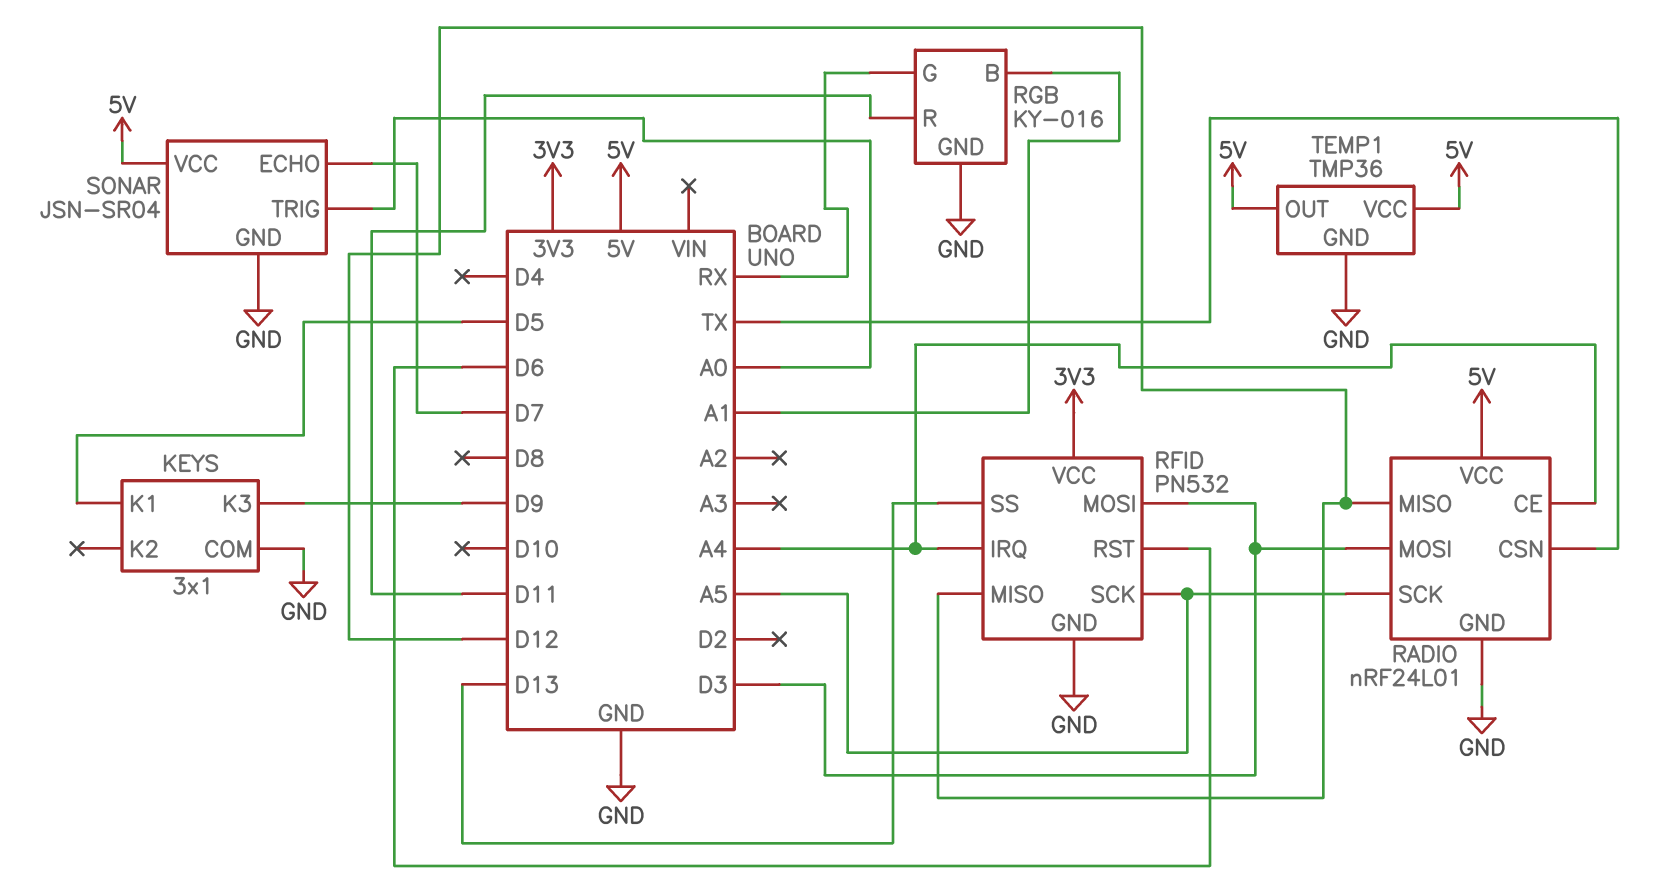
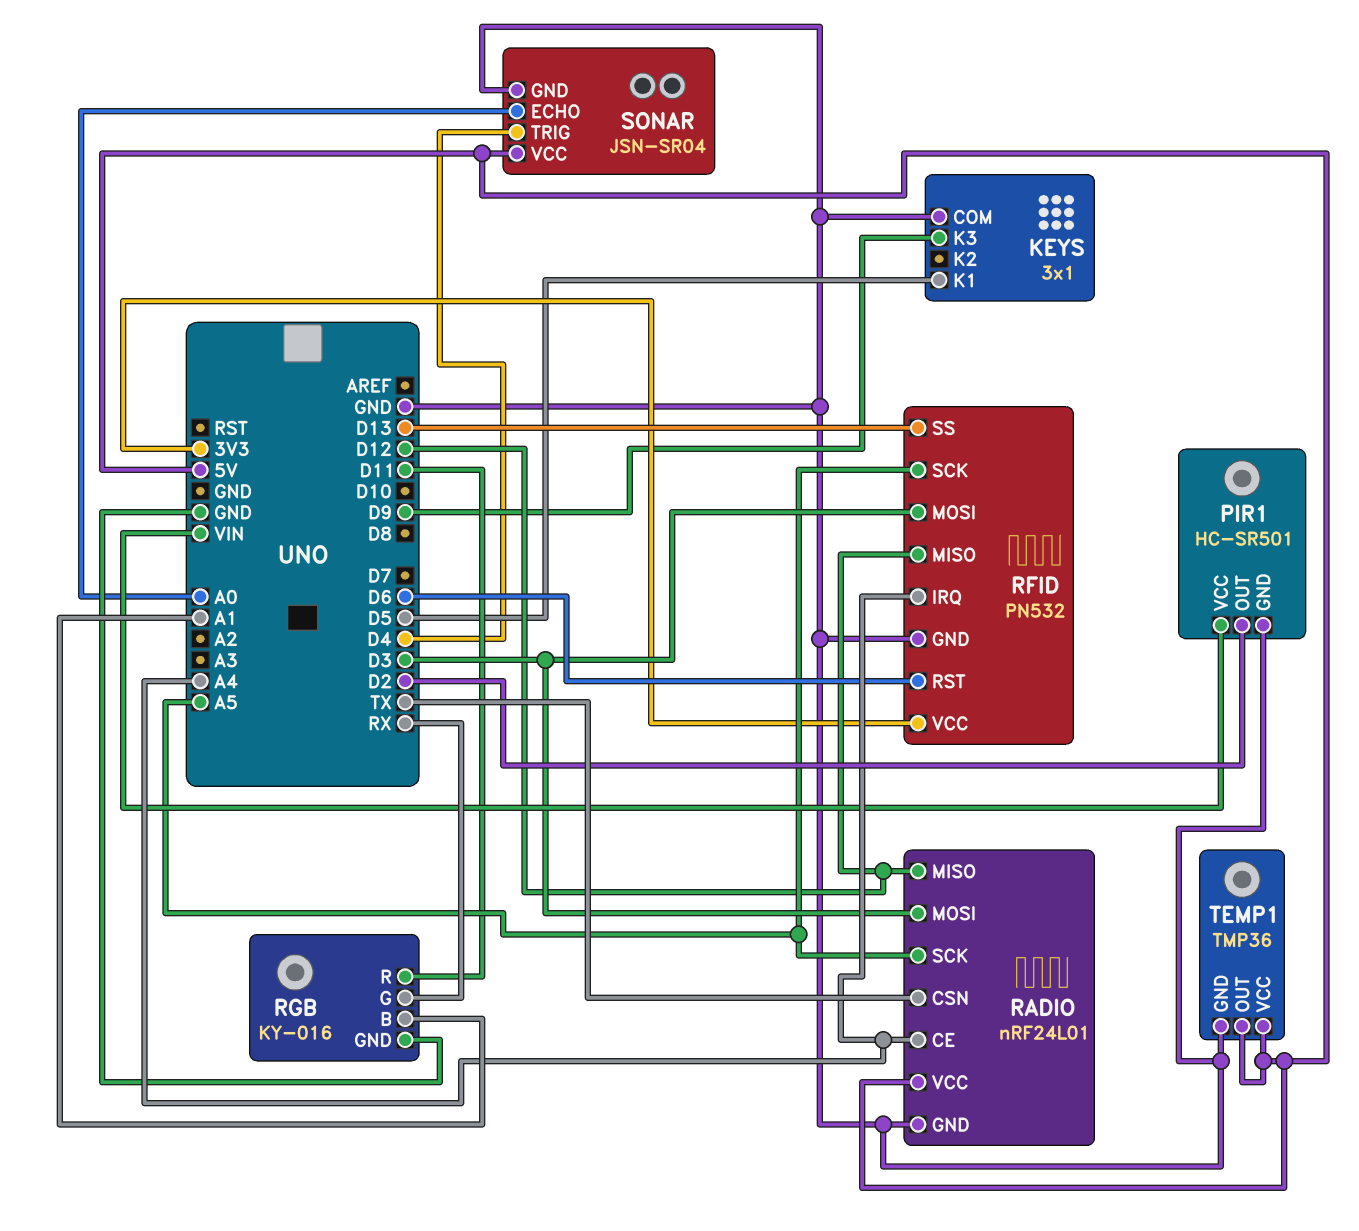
PIR1: none -> HC-SR501
PIR1 pin GND: none -> GND
PIR1 pin OUT: none -> D2
PIR1 pin VCC: none -> VIN
SONAR pin ECHO: D7 -> A0
SONAR pin TRIG: A0 -> D4

